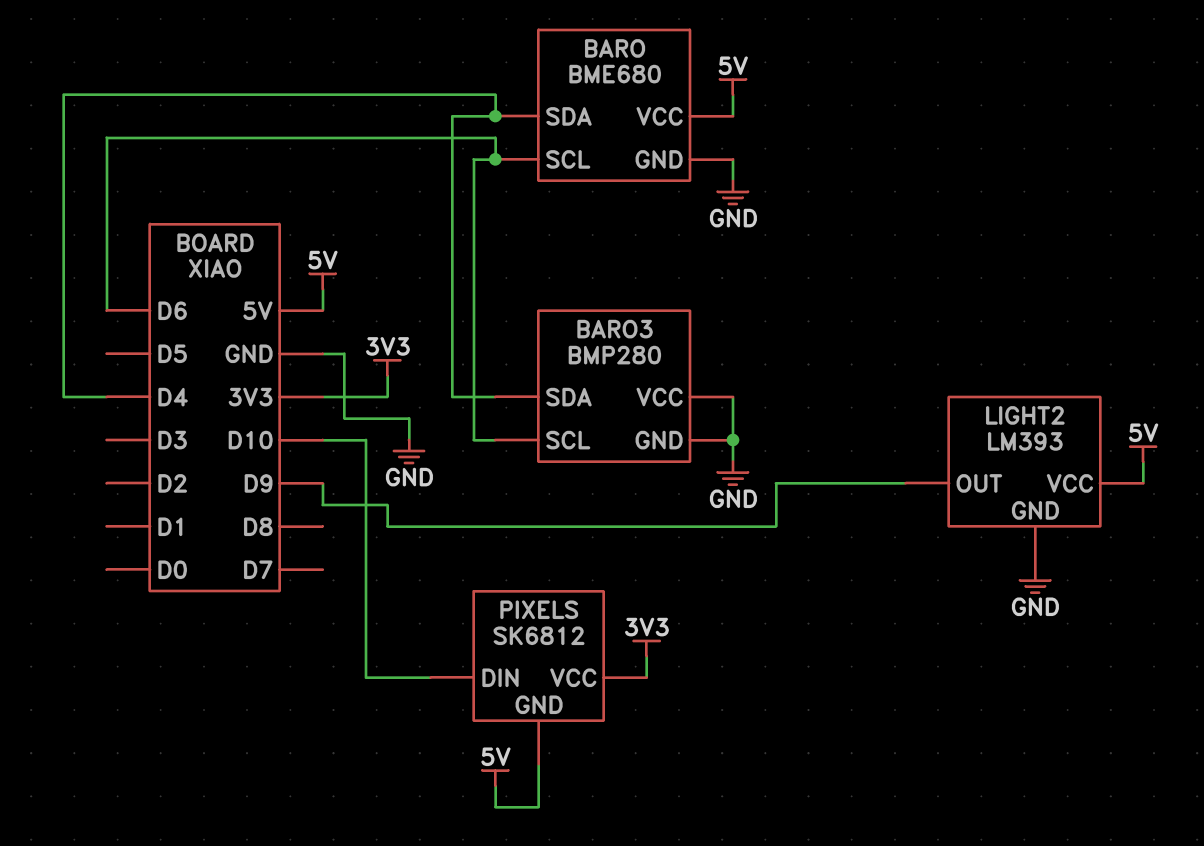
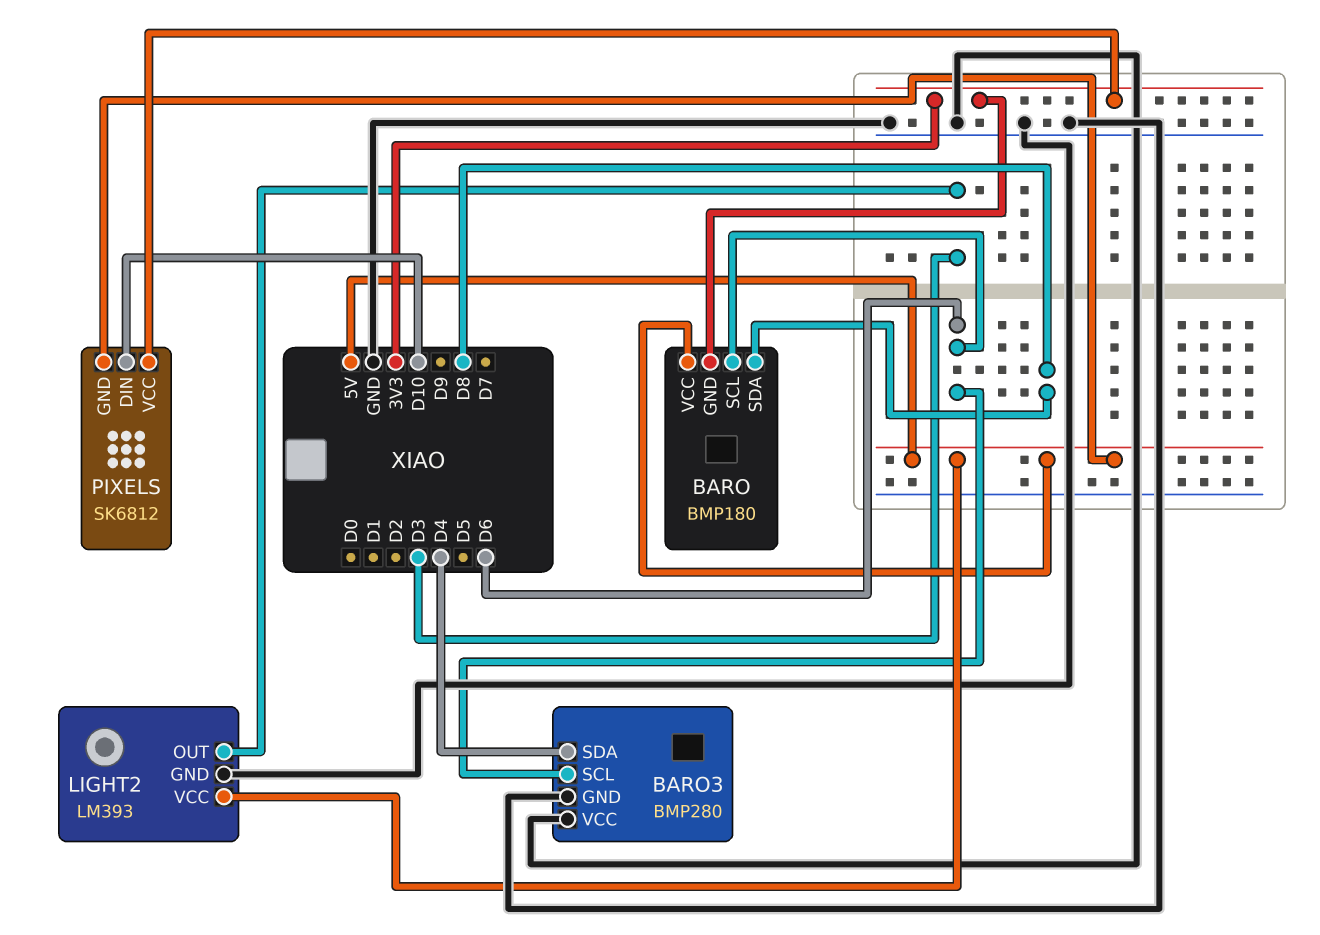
BARO: BME680 -> BMP180
BARO pin GND: GND -> 3V3
BARO pin SDA: D4 -> D8
LIGHT2 pin OUT: D9 -> D3

